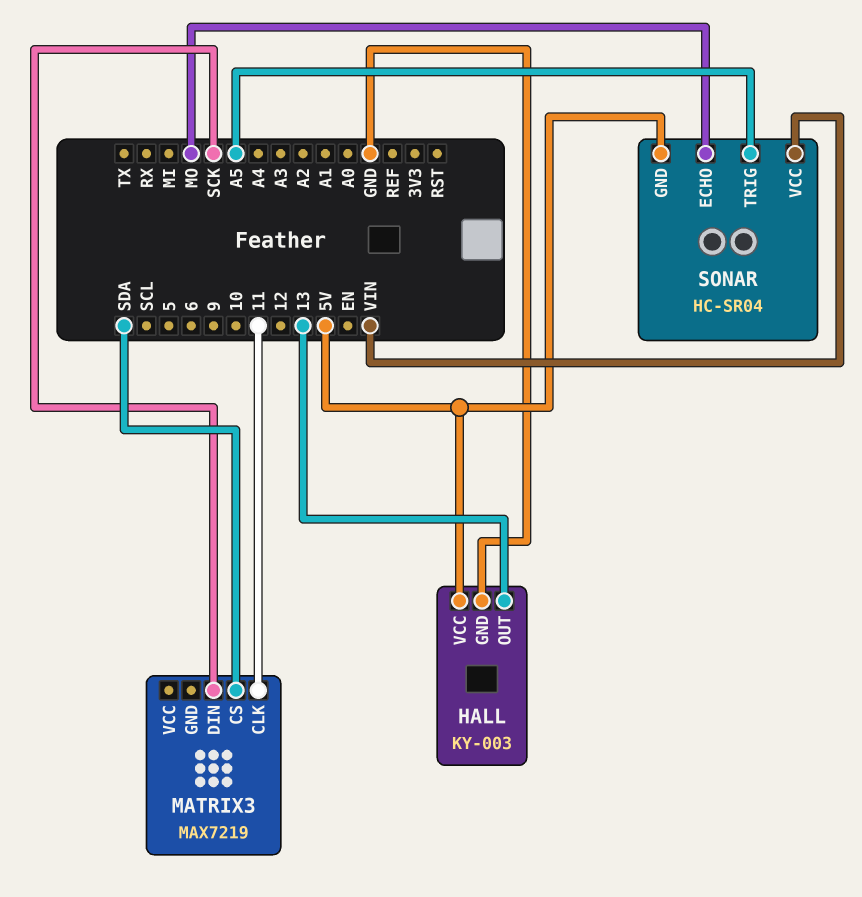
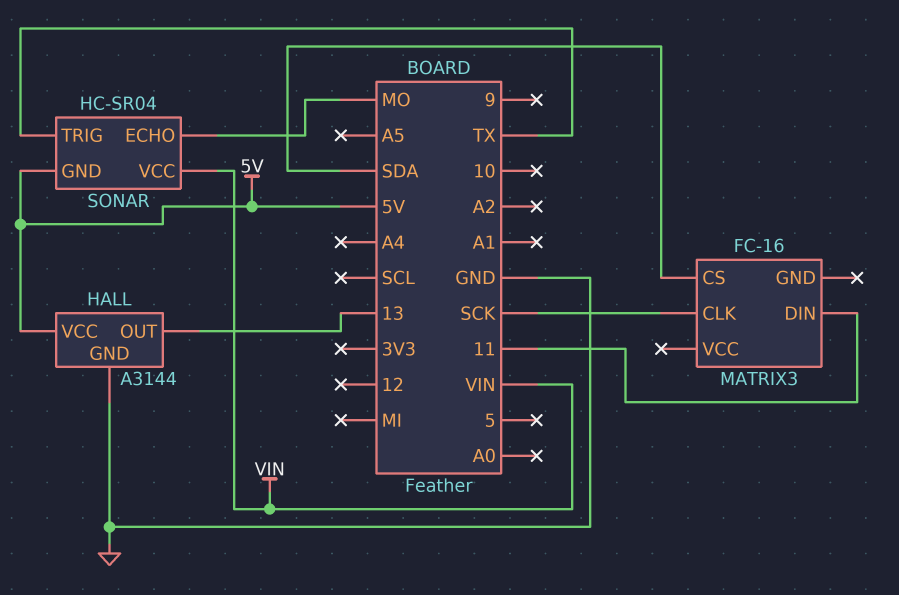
HALL: KY-003 -> A3144
MATRIX3: MAX7219 -> FC-16
MATRIX3 pin CLK: 11 -> SCK
MATRIX3 pin DIN: SCK -> 11
SONAR pin TRIG: A5 -> TX

